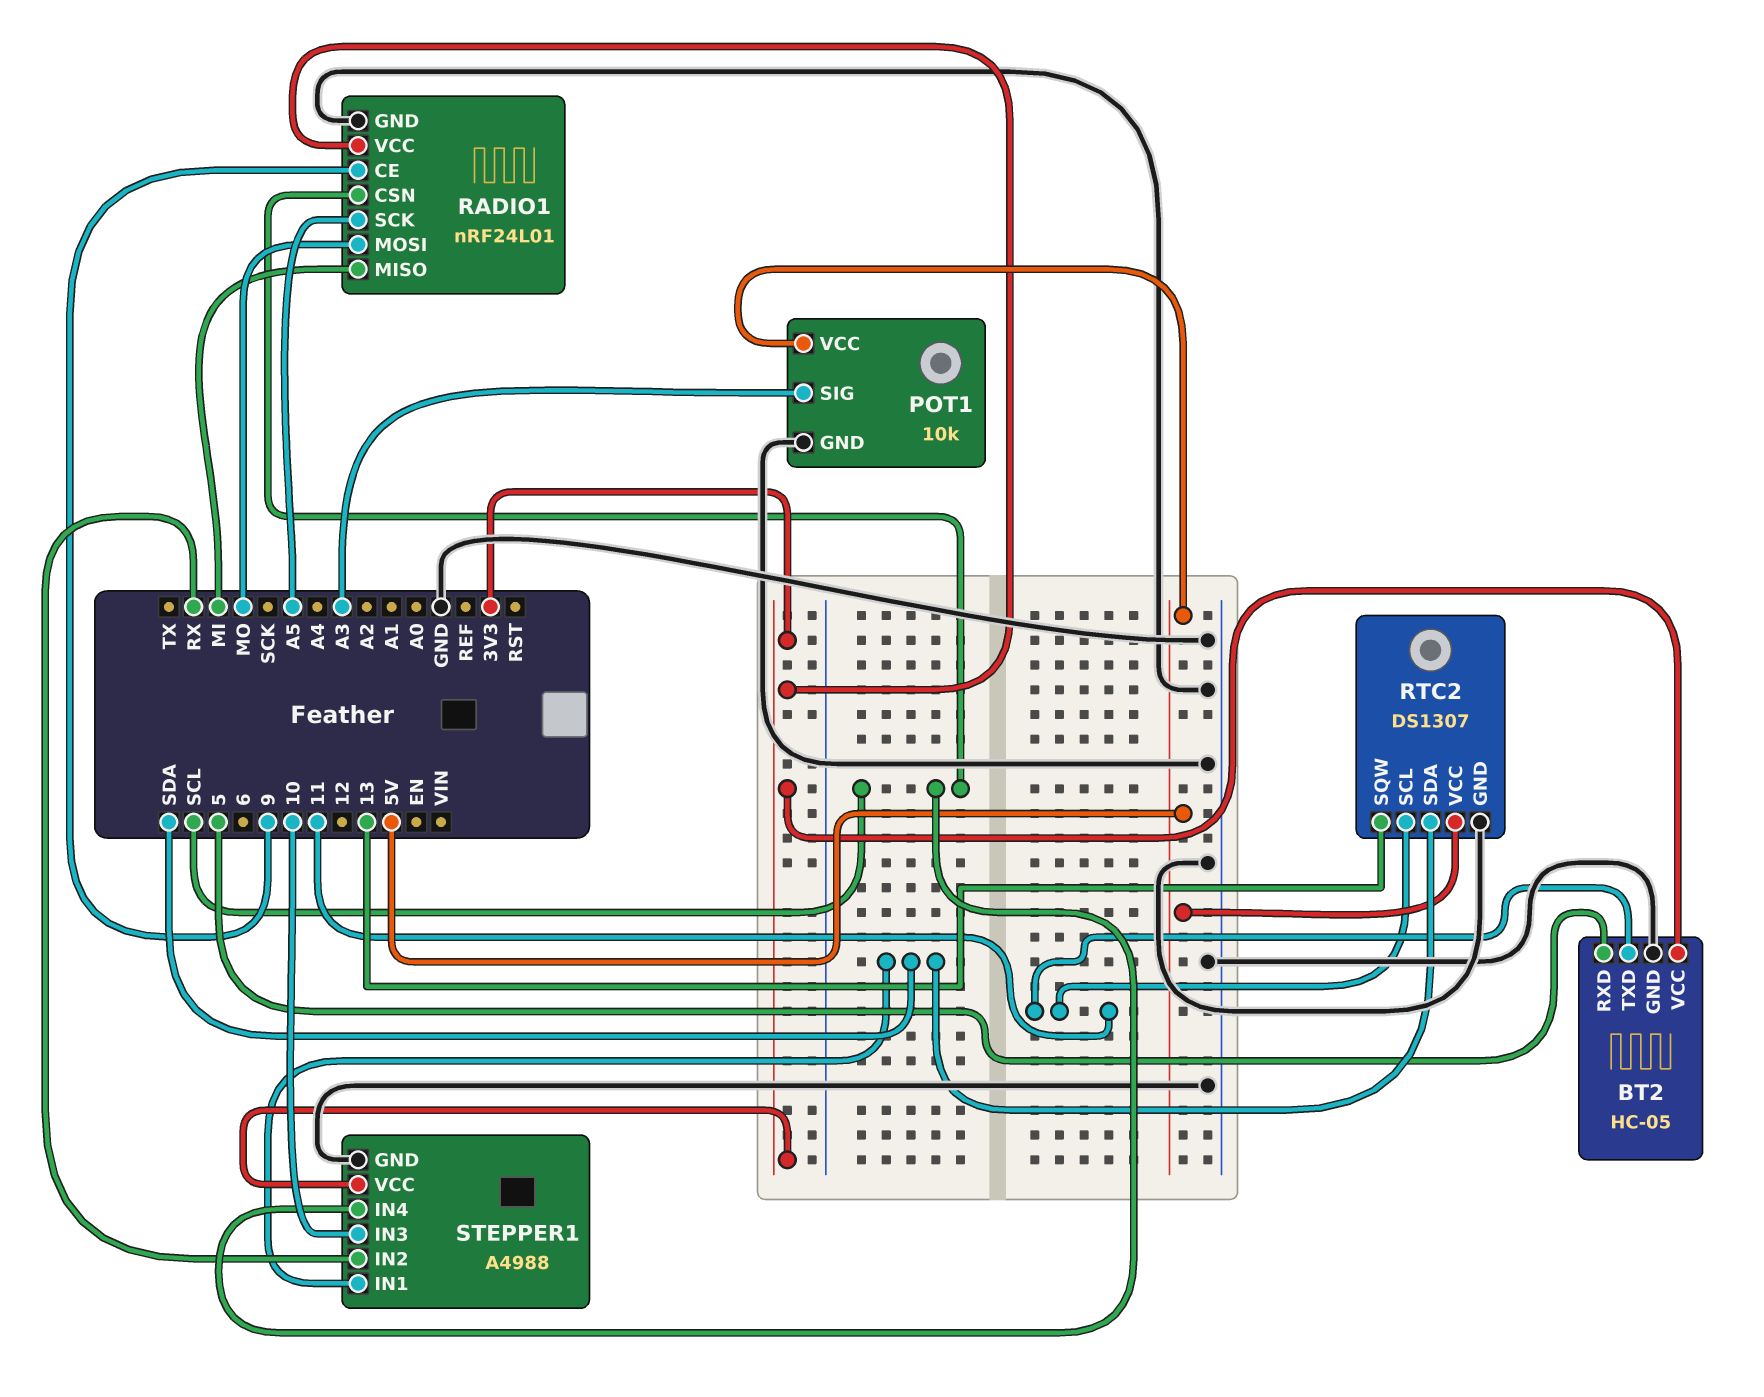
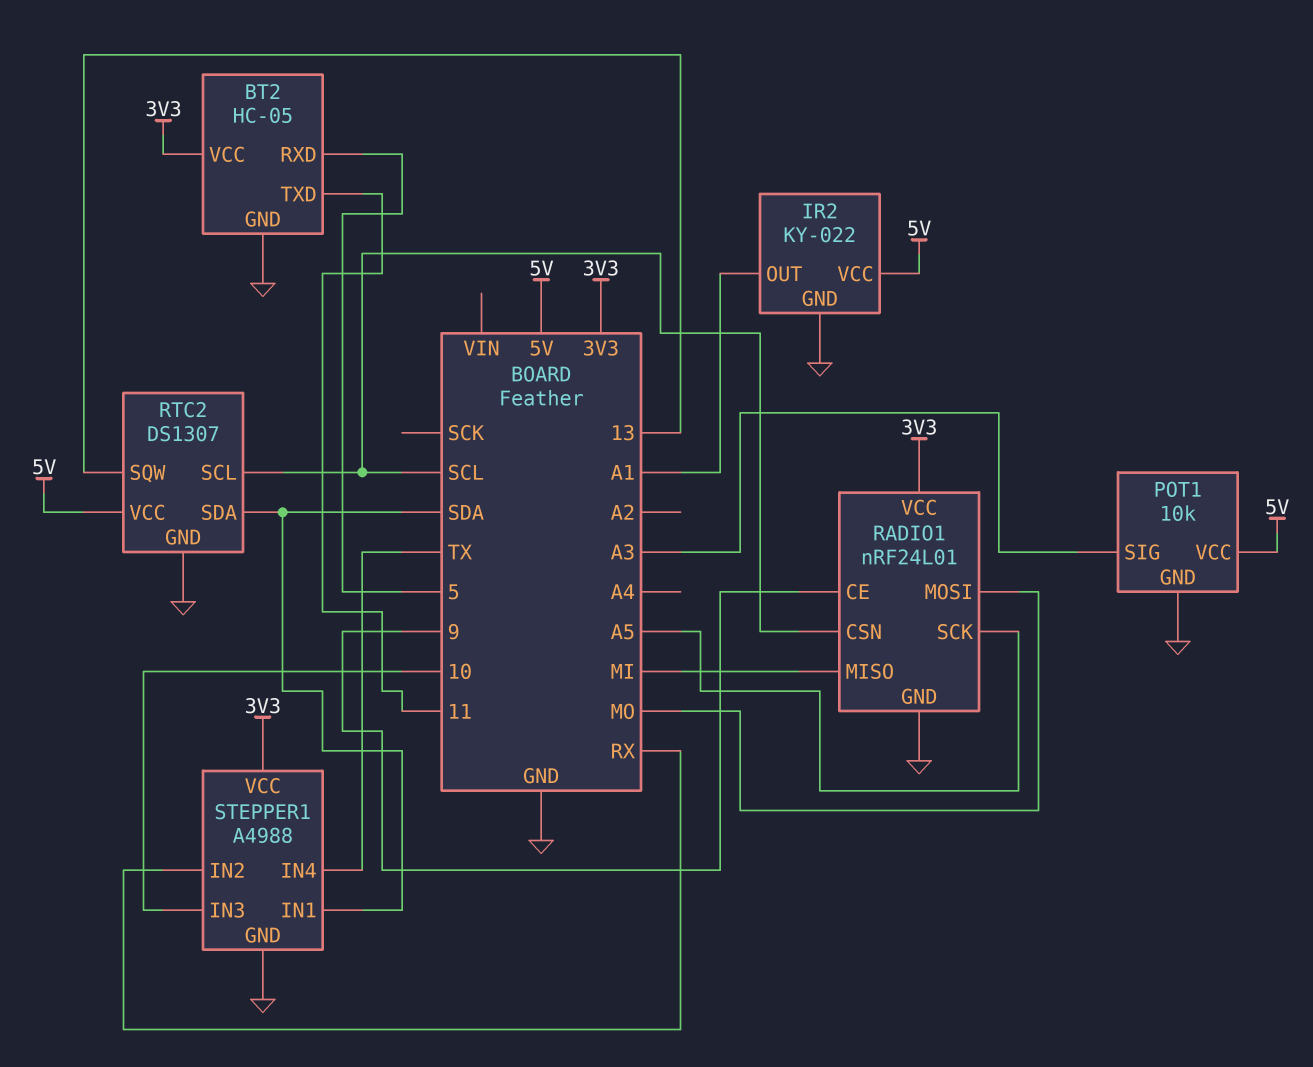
IR2: none -> KY-022
IR2 pin GND: none -> GND
IR2 pin OUT: none -> A1
IR2 pin VCC: none -> 5V
RTC2 pin SCL: 11 -> SCL
STEPPER1 pin IN4: SCL -> TX

